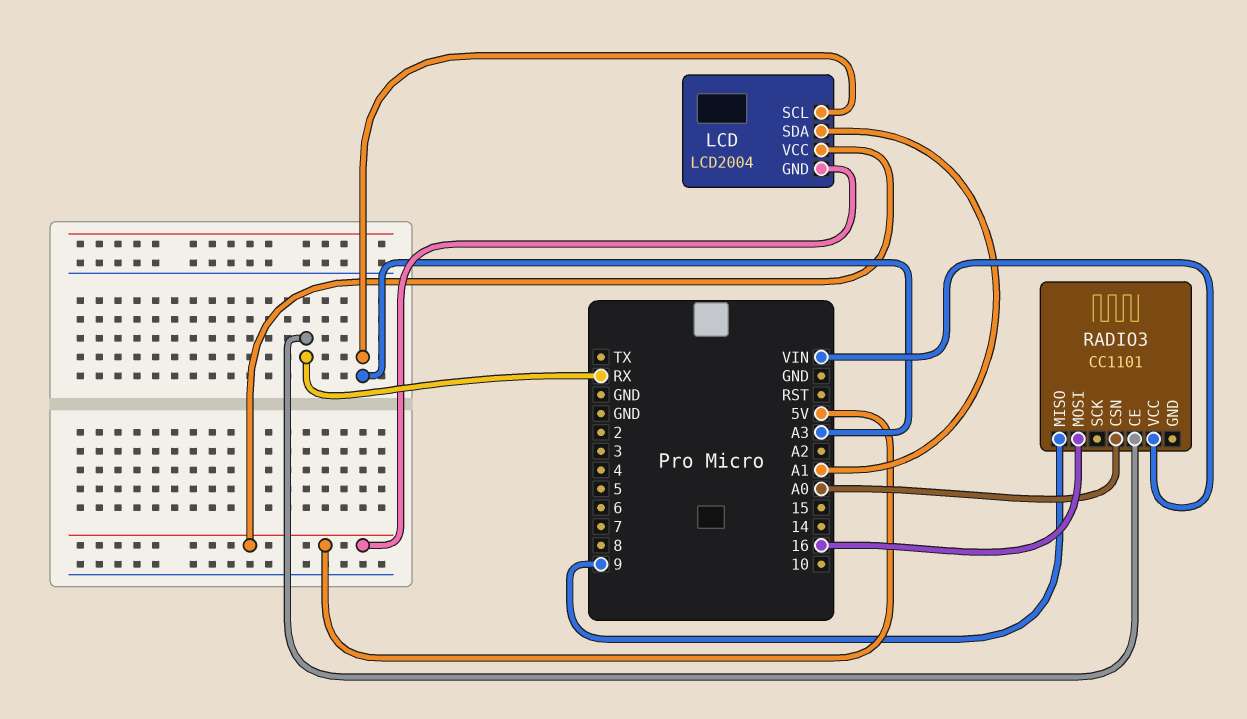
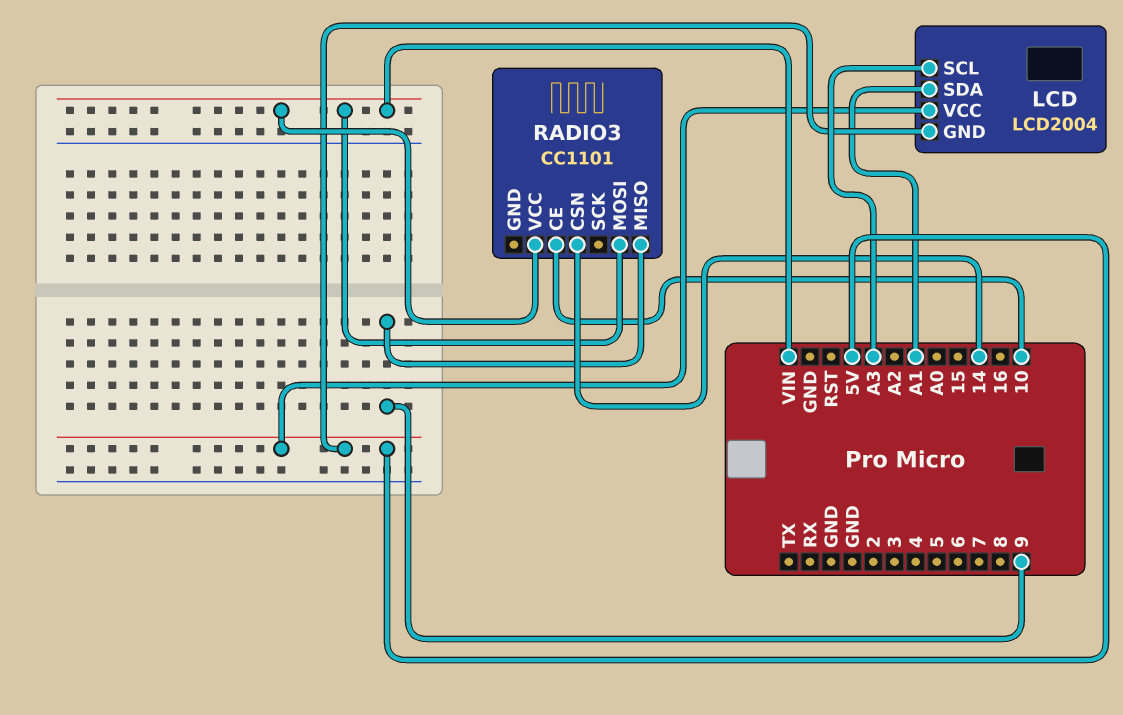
RADIO3 pin CE: RX -> 10
RADIO3 pin CSN: A0 -> 14
RADIO3 pin MOSI: 16 -> VIN

